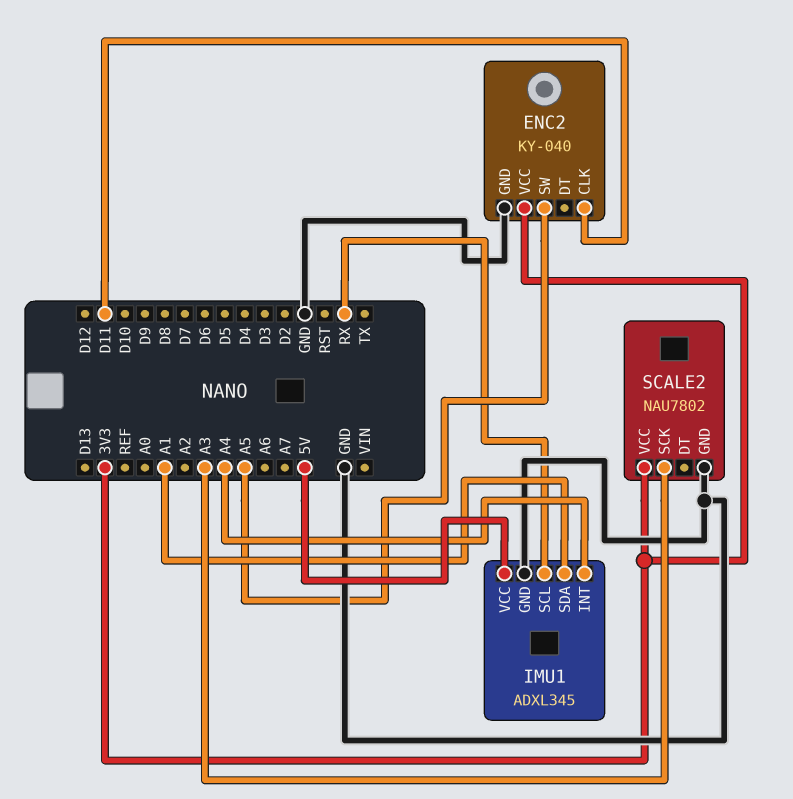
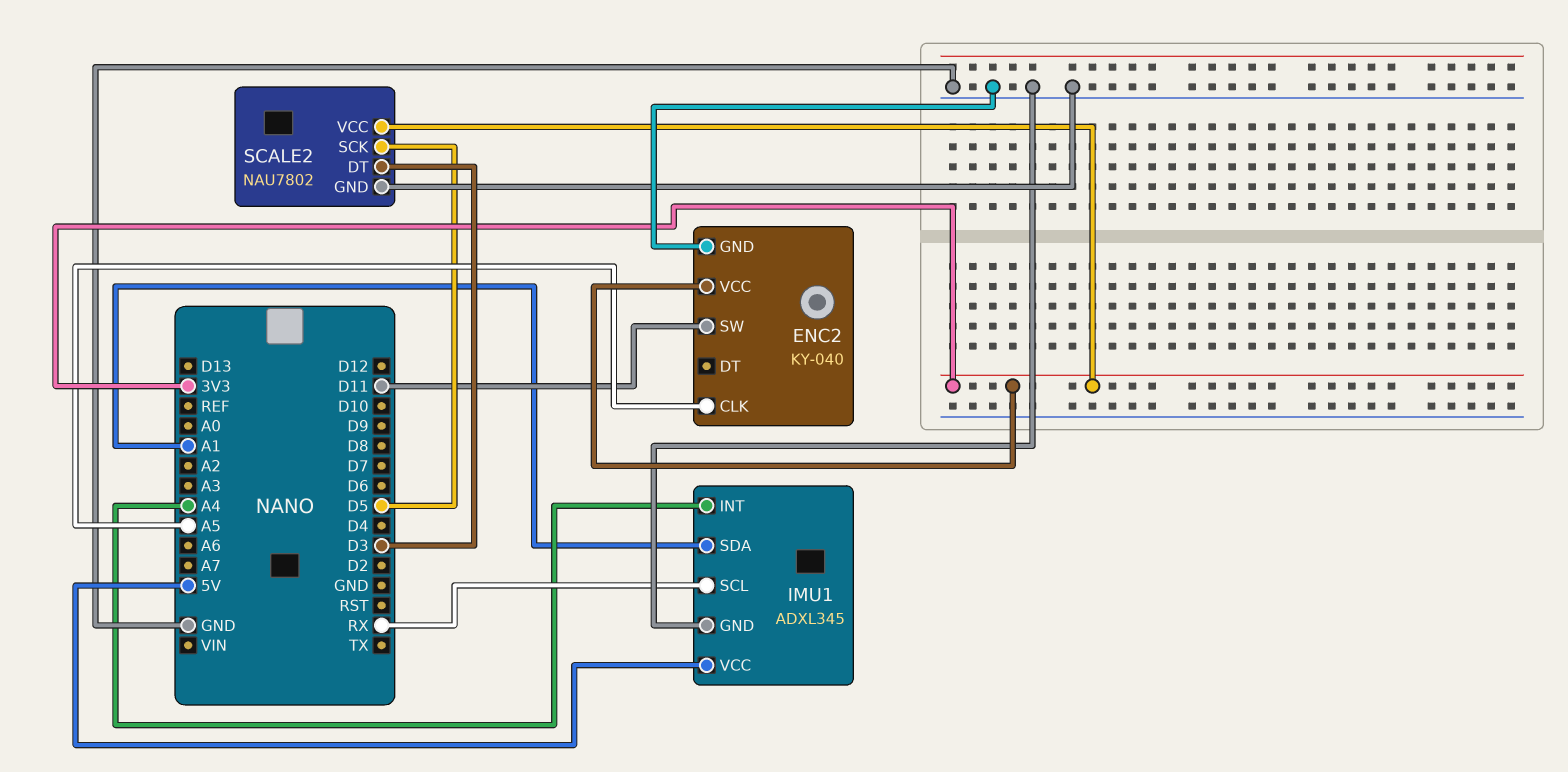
ENC2 pin CLK: D11 -> A5
ENC2 pin SW: A5 -> D11
SCALE2 pin DT: none -> D3
SCALE2 pin SCK: A3 -> D5

